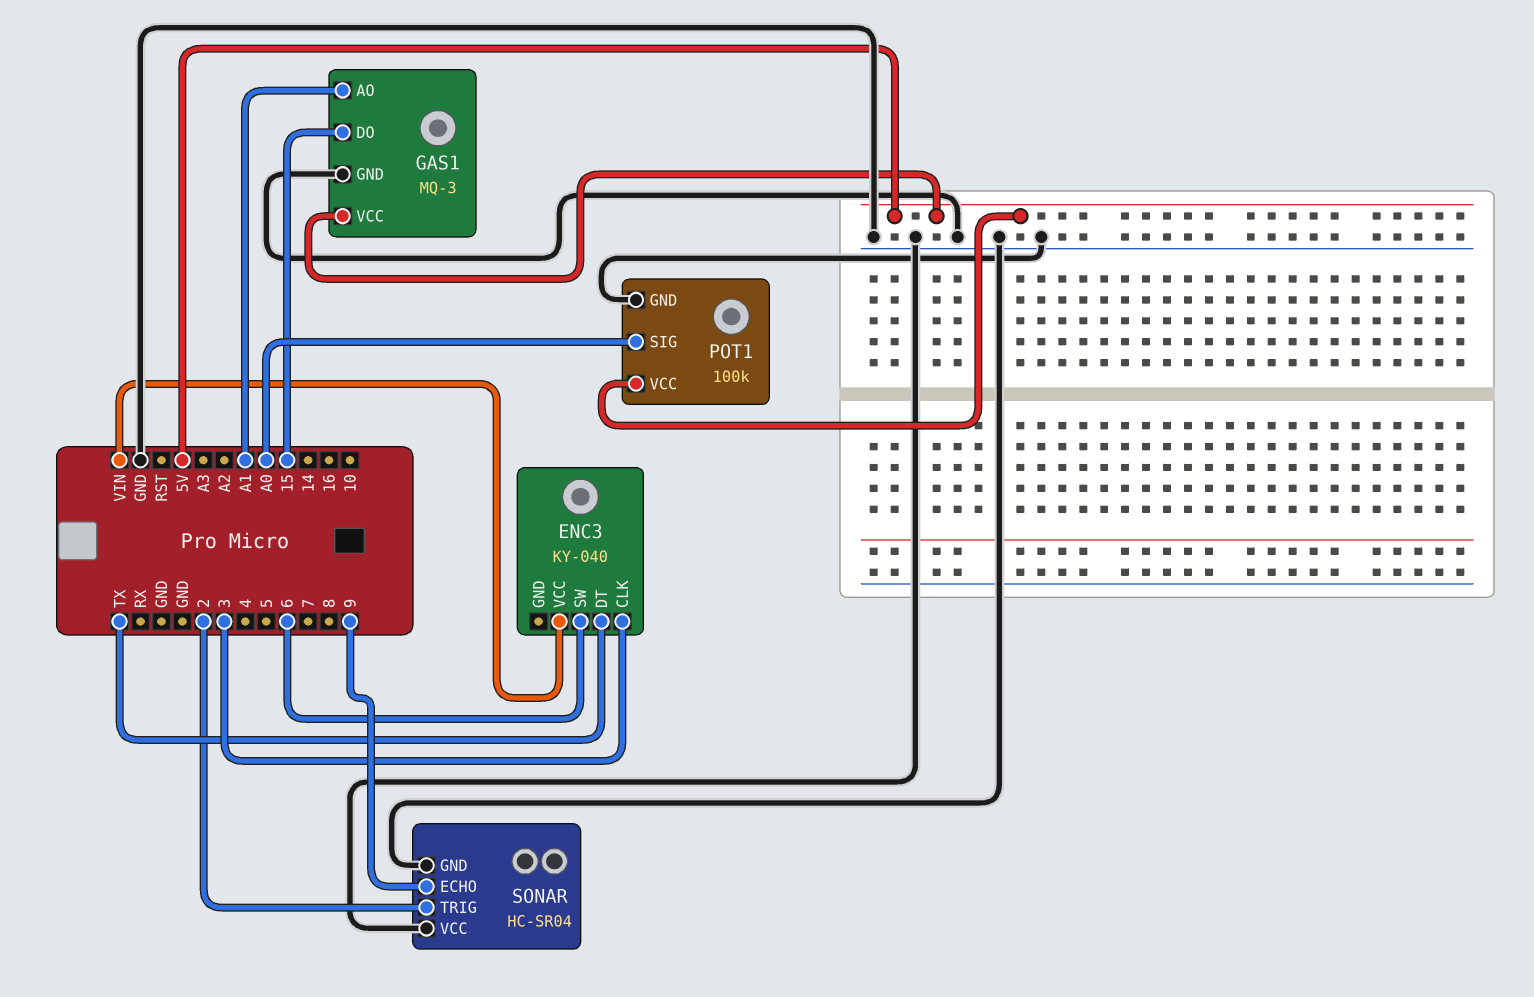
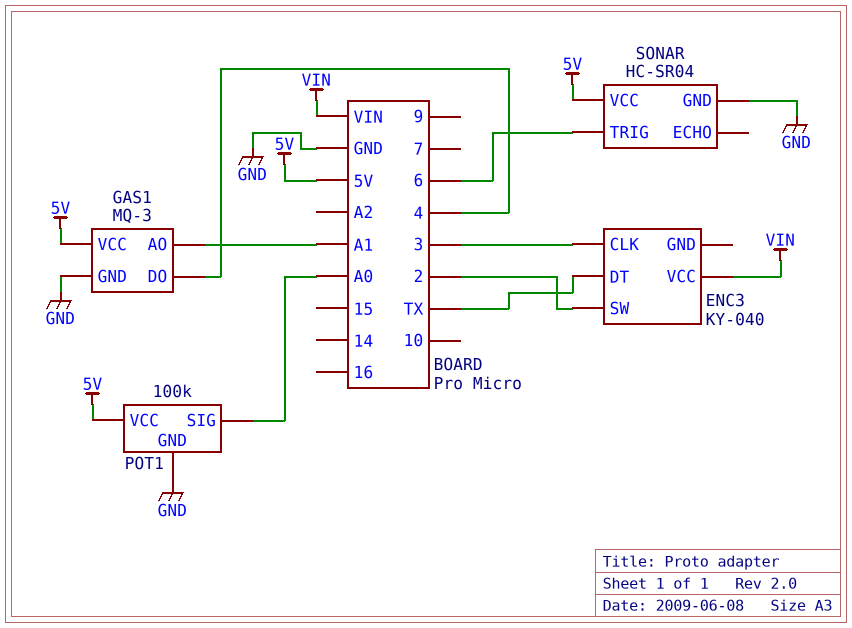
ENC3 pin SW: 6 -> 2
GAS1 pin DO: 15 -> 4
SONAR pin ECHO: 9 -> none
SONAR pin TRIG: 2 -> 6
SONAR pin VCC: GND -> 5V

